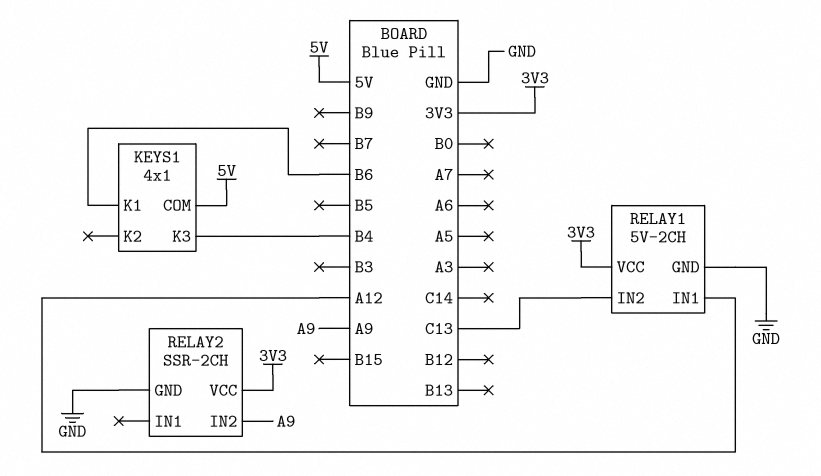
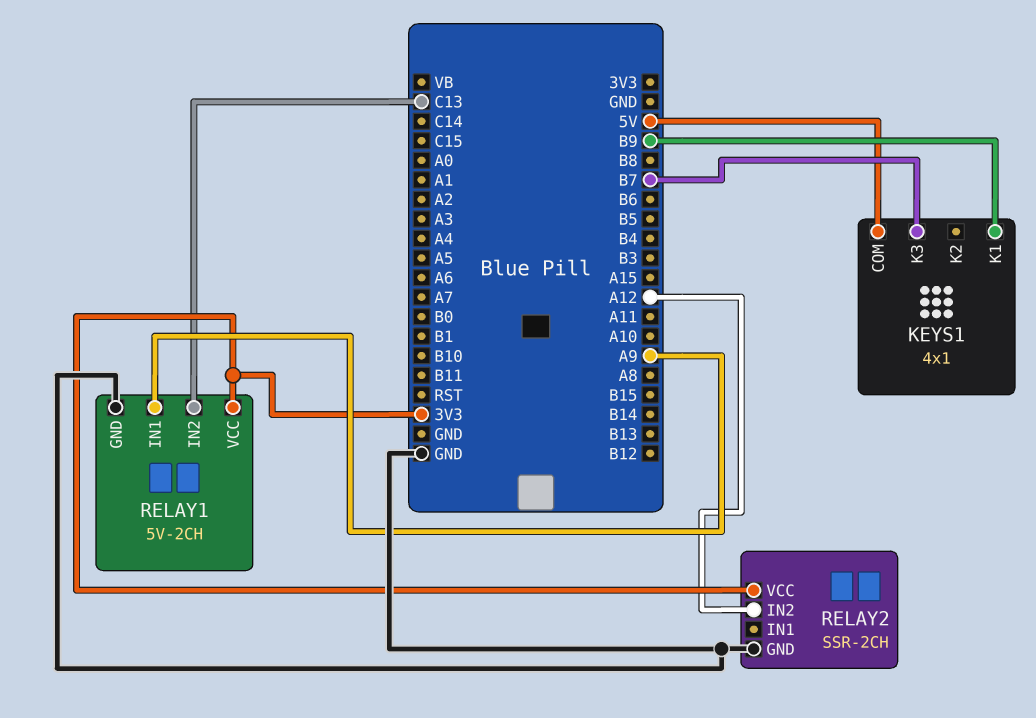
KEYS1 pin K1: B6 -> B9
KEYS1 pin K3: B4 -> B7
RELAY1 pin IN1: A12 -> A9
RELAY2 pin IN2: A9 -> A12

